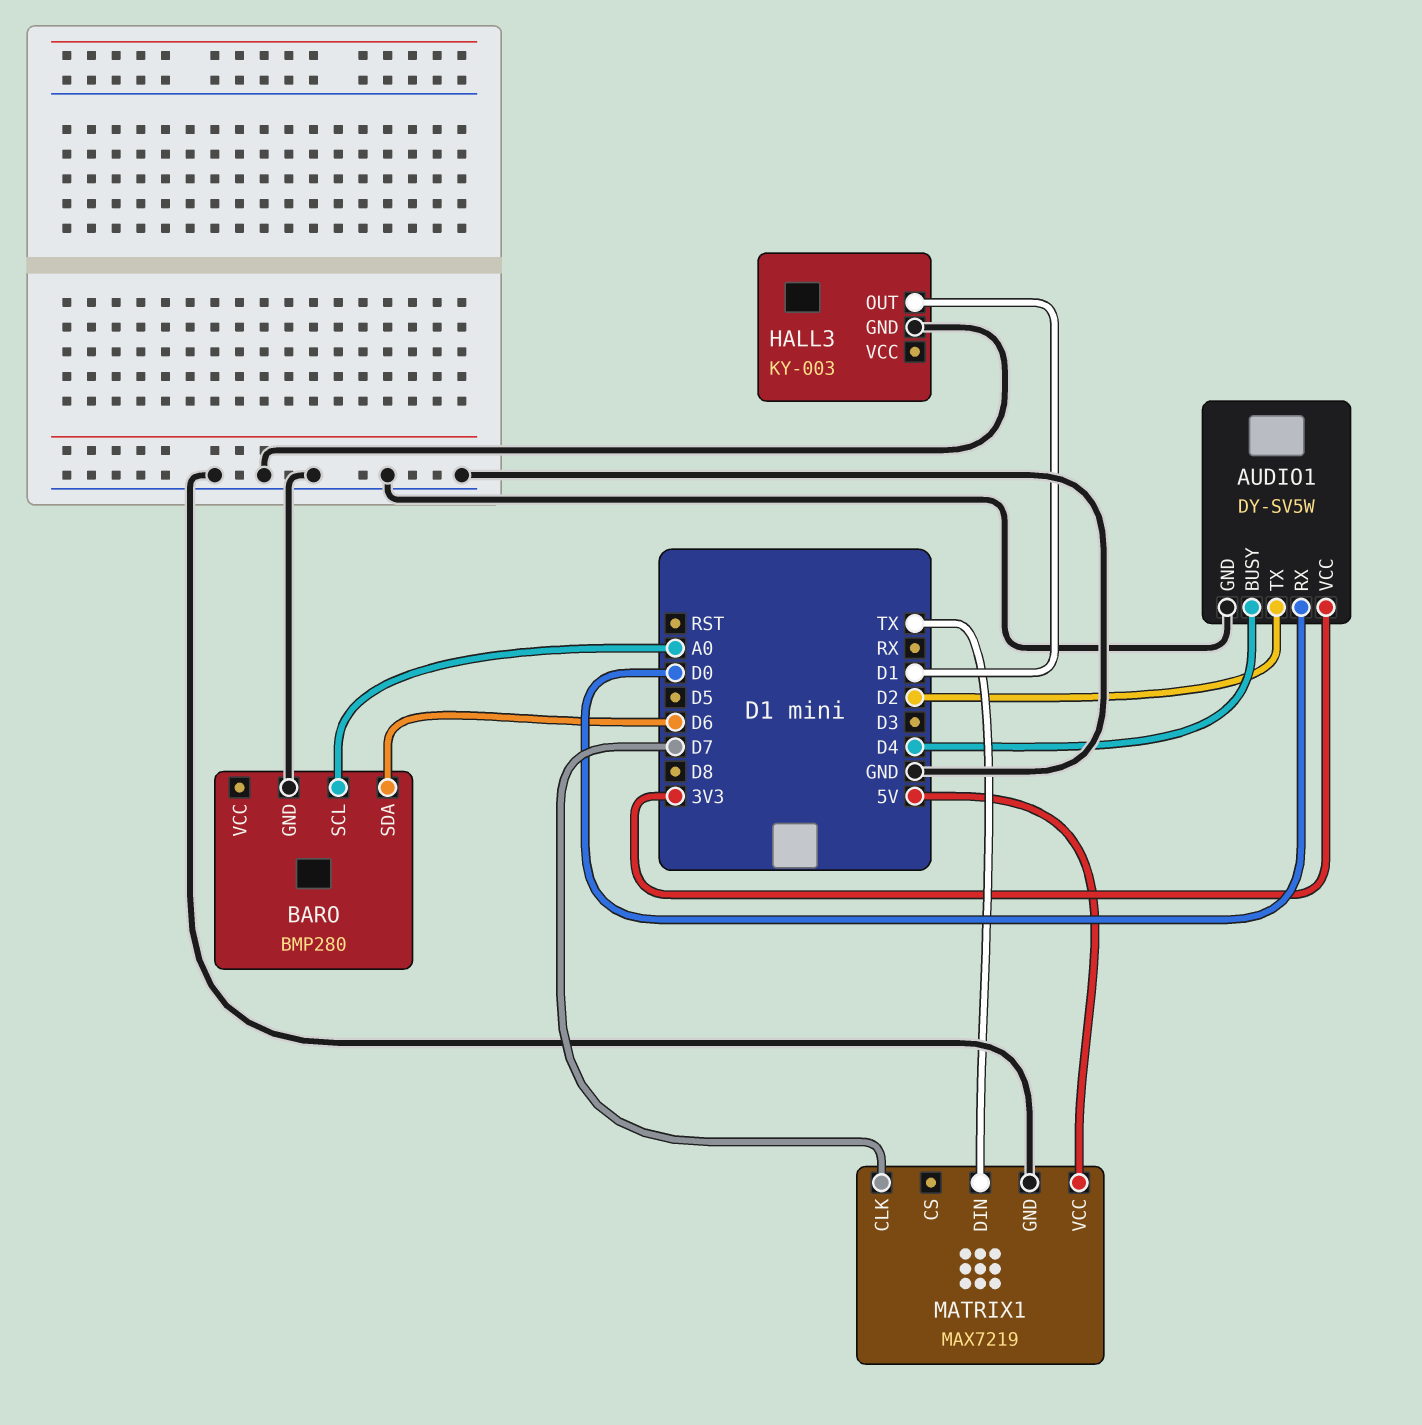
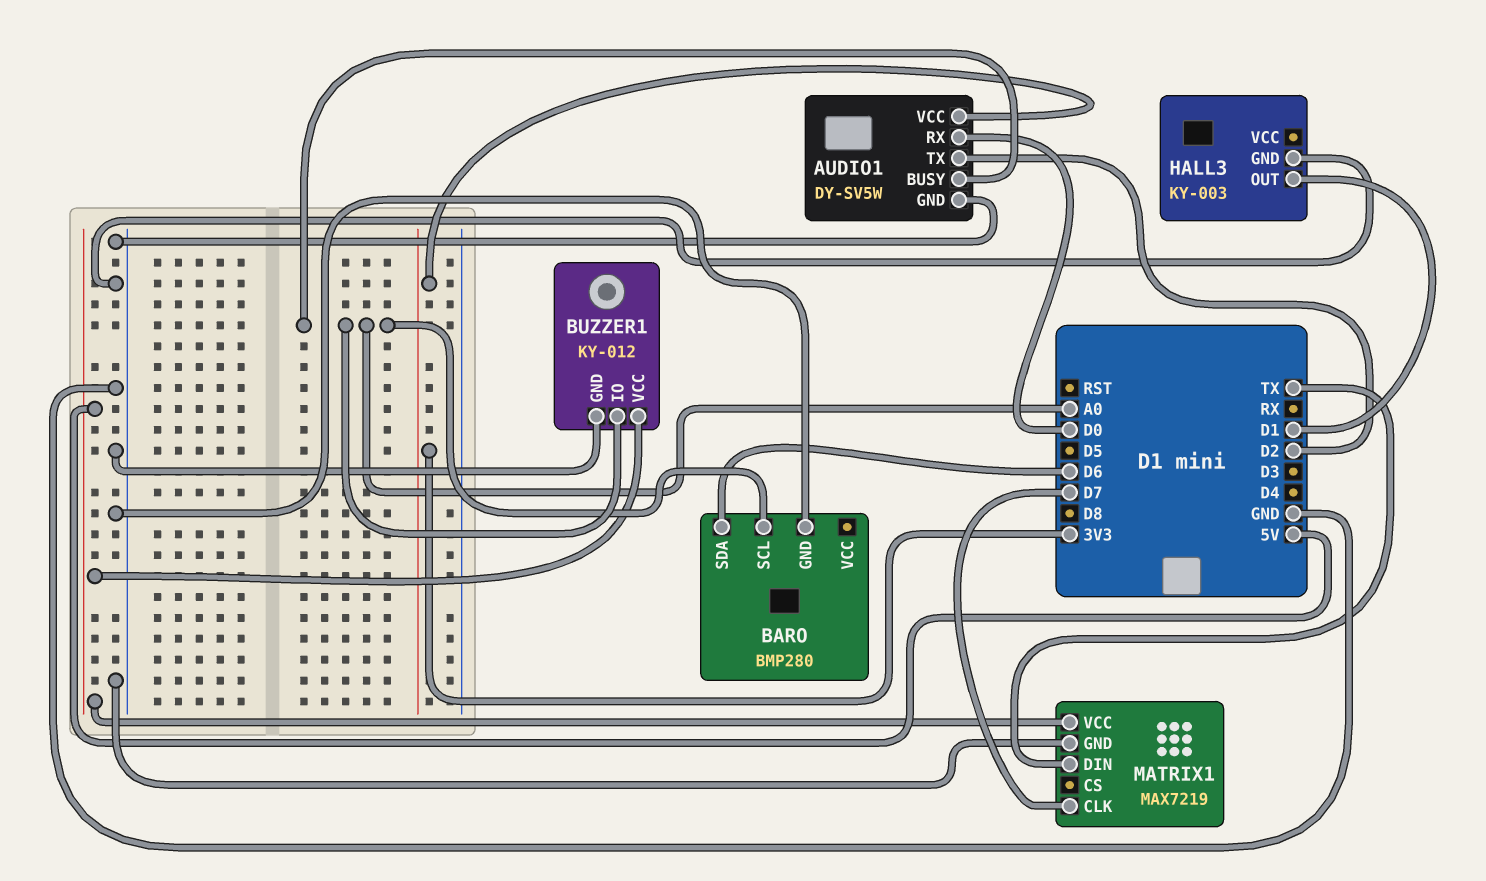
AUDIO1 pin BUSY: D4 -> A0
BUZZER1: none -> KY-012
BUZZER1 pin GND: none -> GND
BUZZER1 pin IO: none -> A0
BUZZER1 pin VCC: none -> 5V

